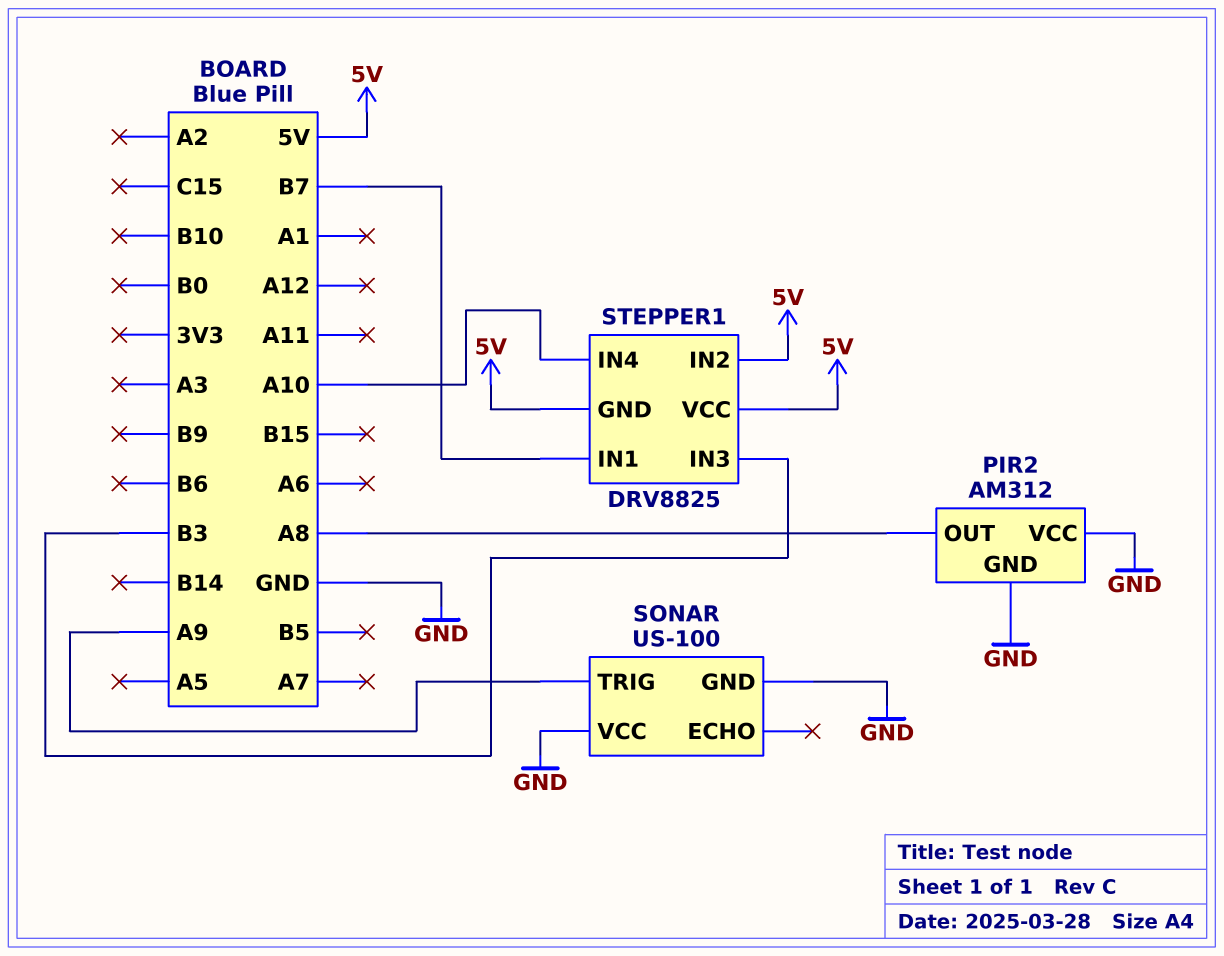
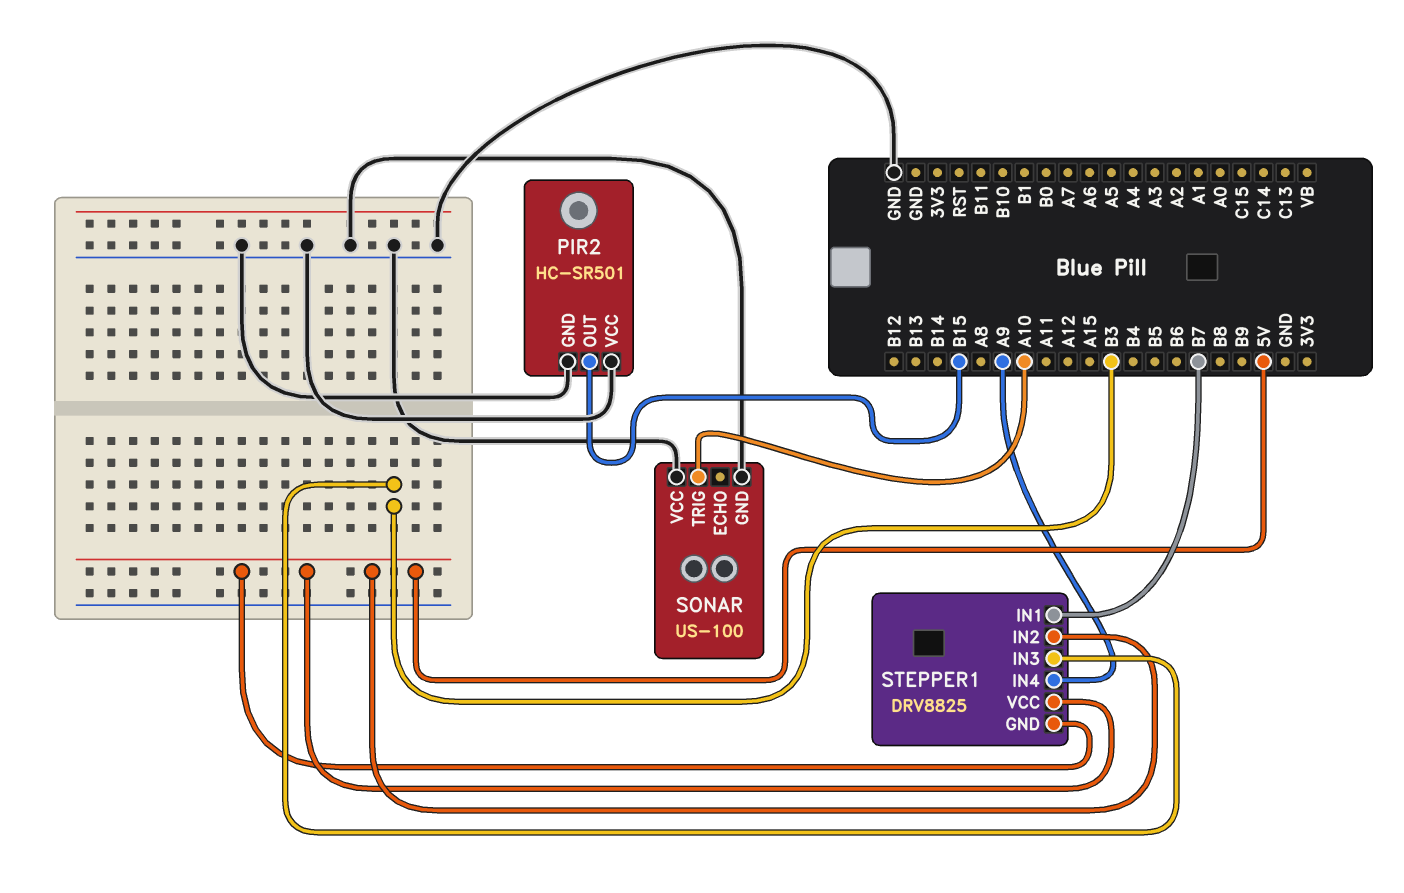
PIR2: AM312 -> HC-SR501
PIR2 pin OUT: A8 -> B15
SONAR pin TRIG: A9 -> A10
STEPPER1 pin IN4: A10 -> A9

